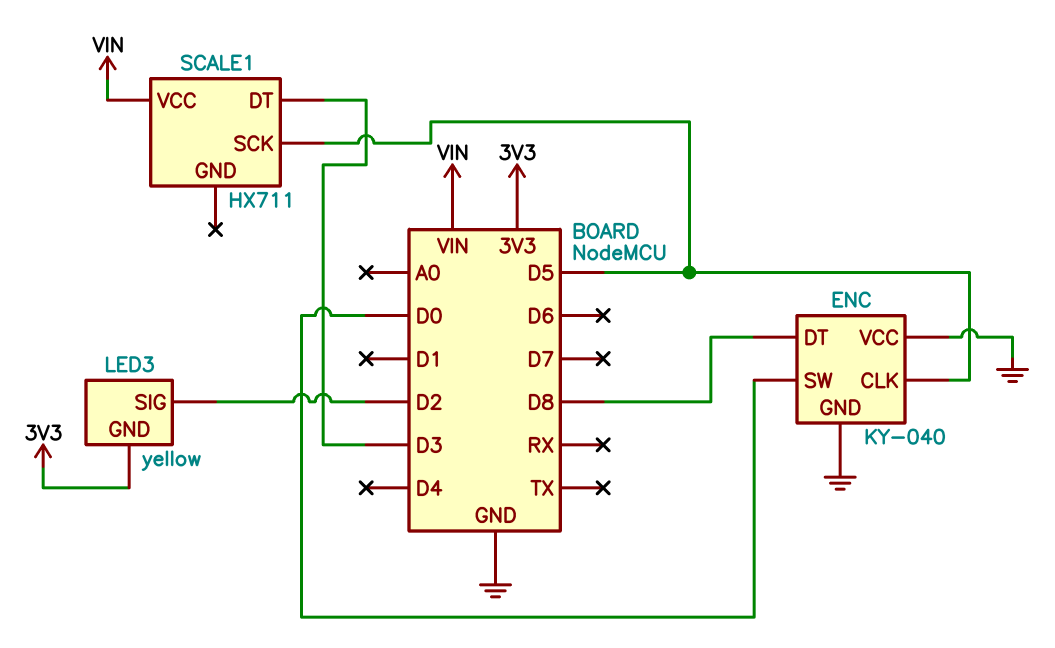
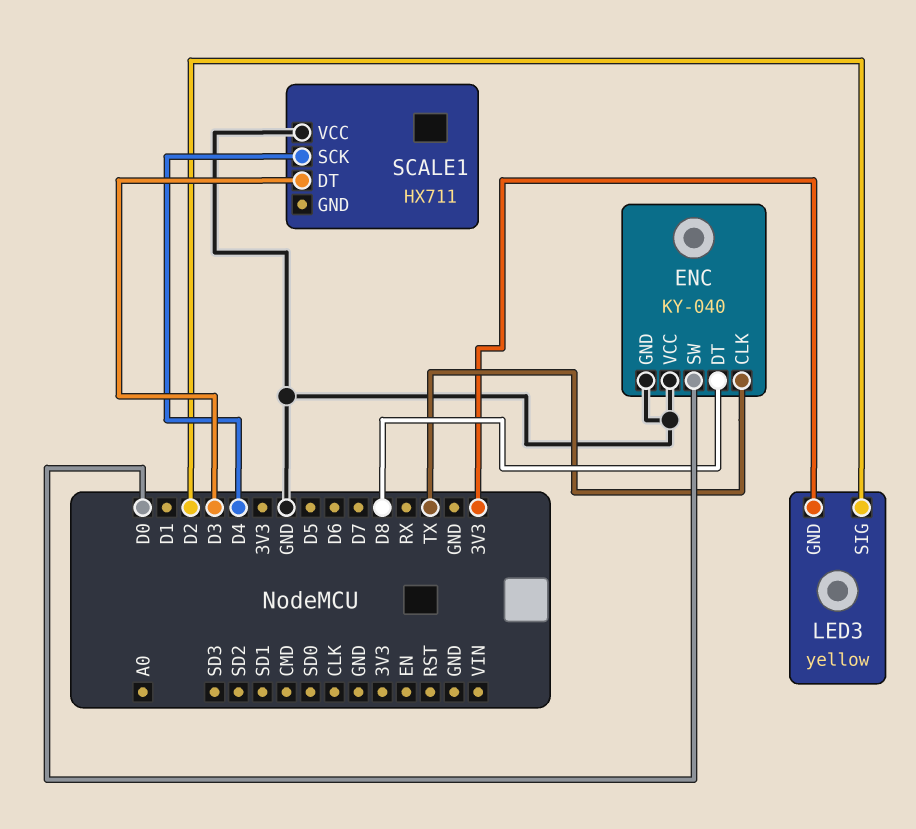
ENC pin CLK: D5 -> TX
SCALE1 pin SCK: D5 -> D4
SCALE1 pin VCC: VIN -> GND

